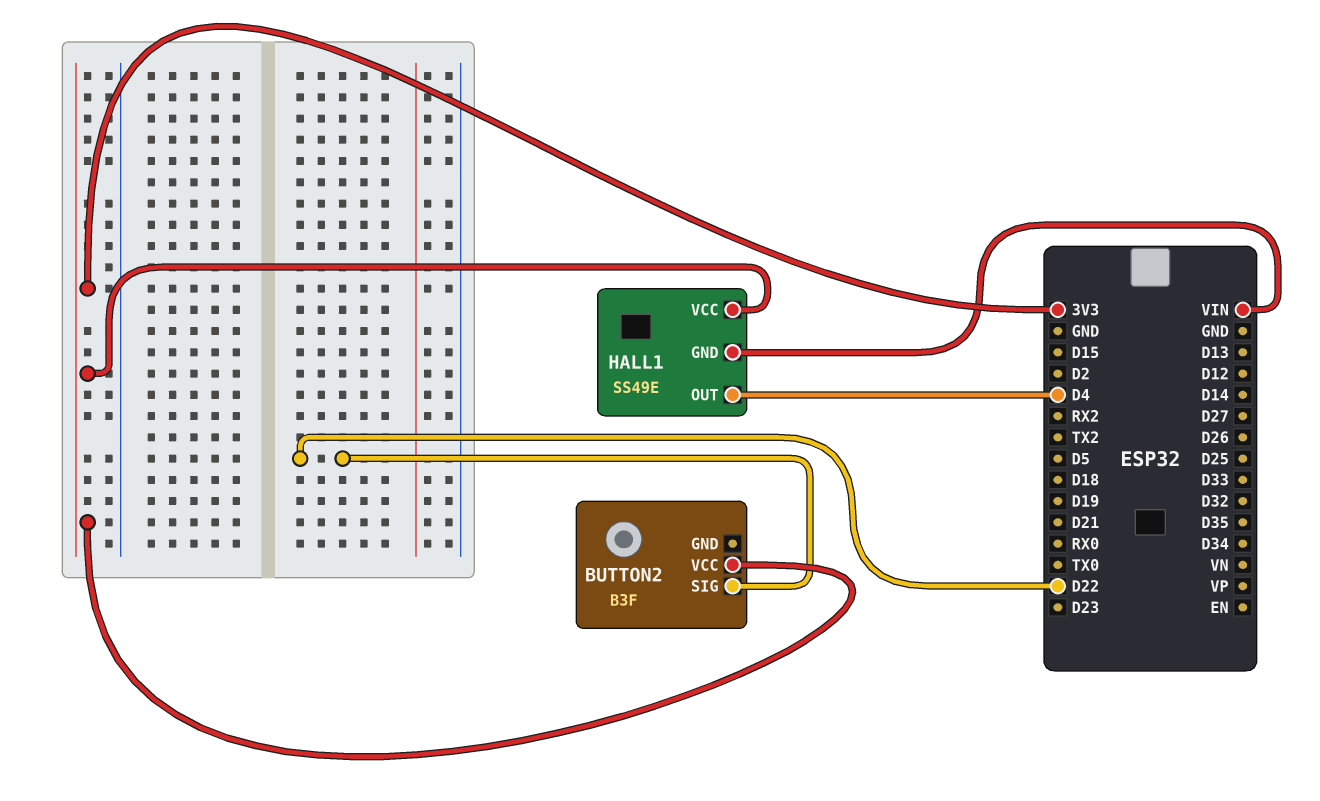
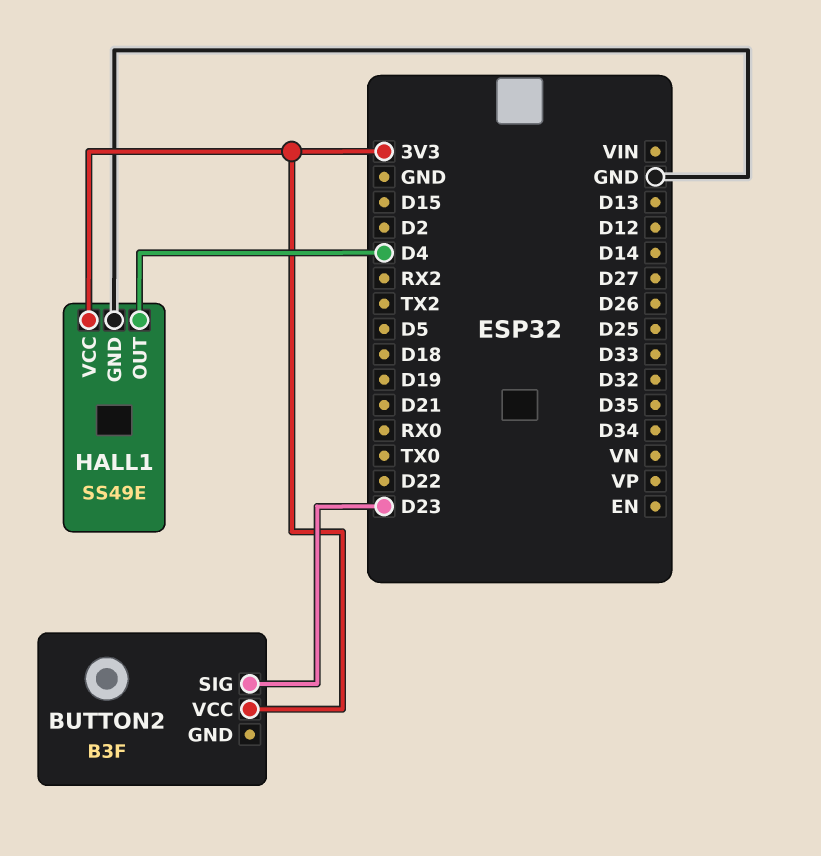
BUTTON2 pin SIG: D22 -> D23
HALL1 pin GND: VIN -> GND

